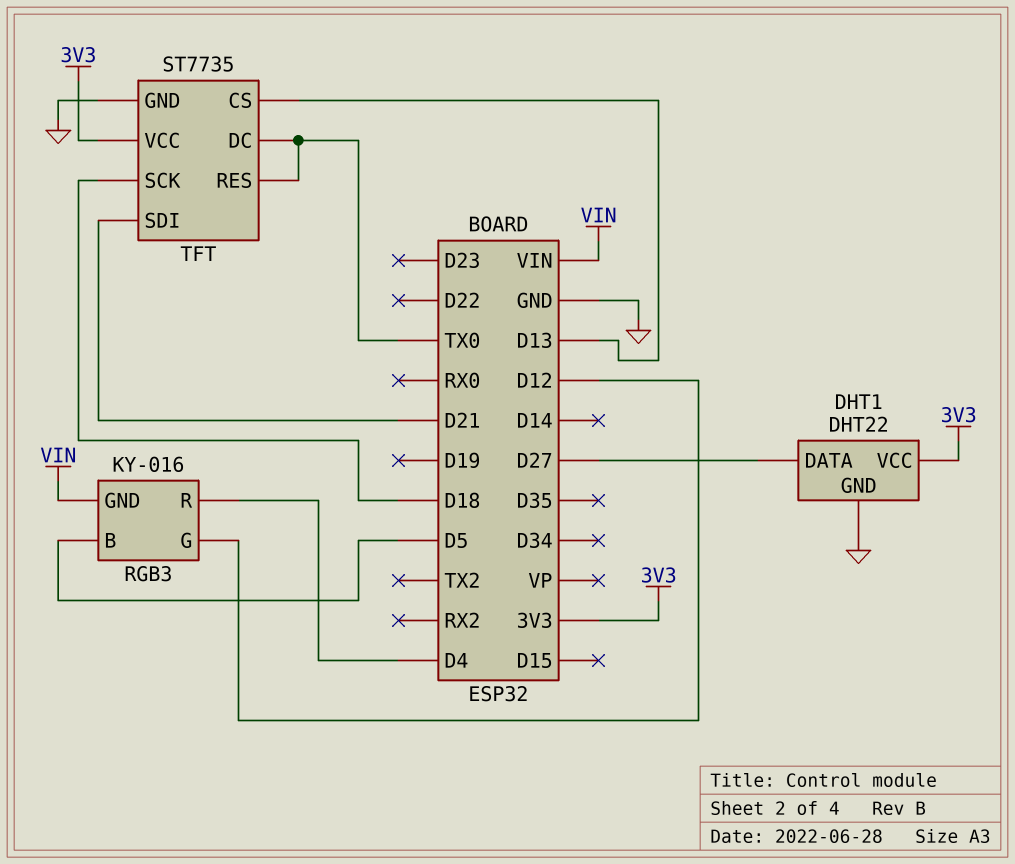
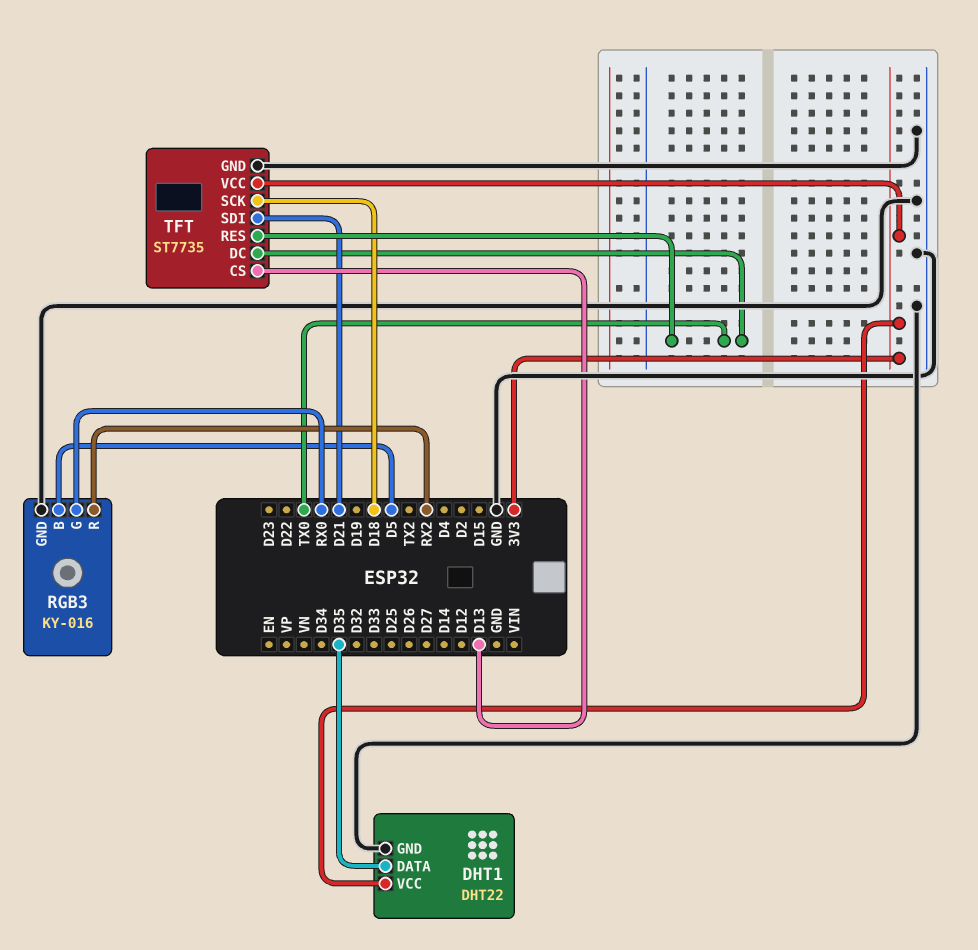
DHT1 pin DATA: D27 -> D35
RGB3 pin G: D12 -> RX0
RGB3 pin GND: VIN -> GND
RGB3 pin R: D4 -> RX2

